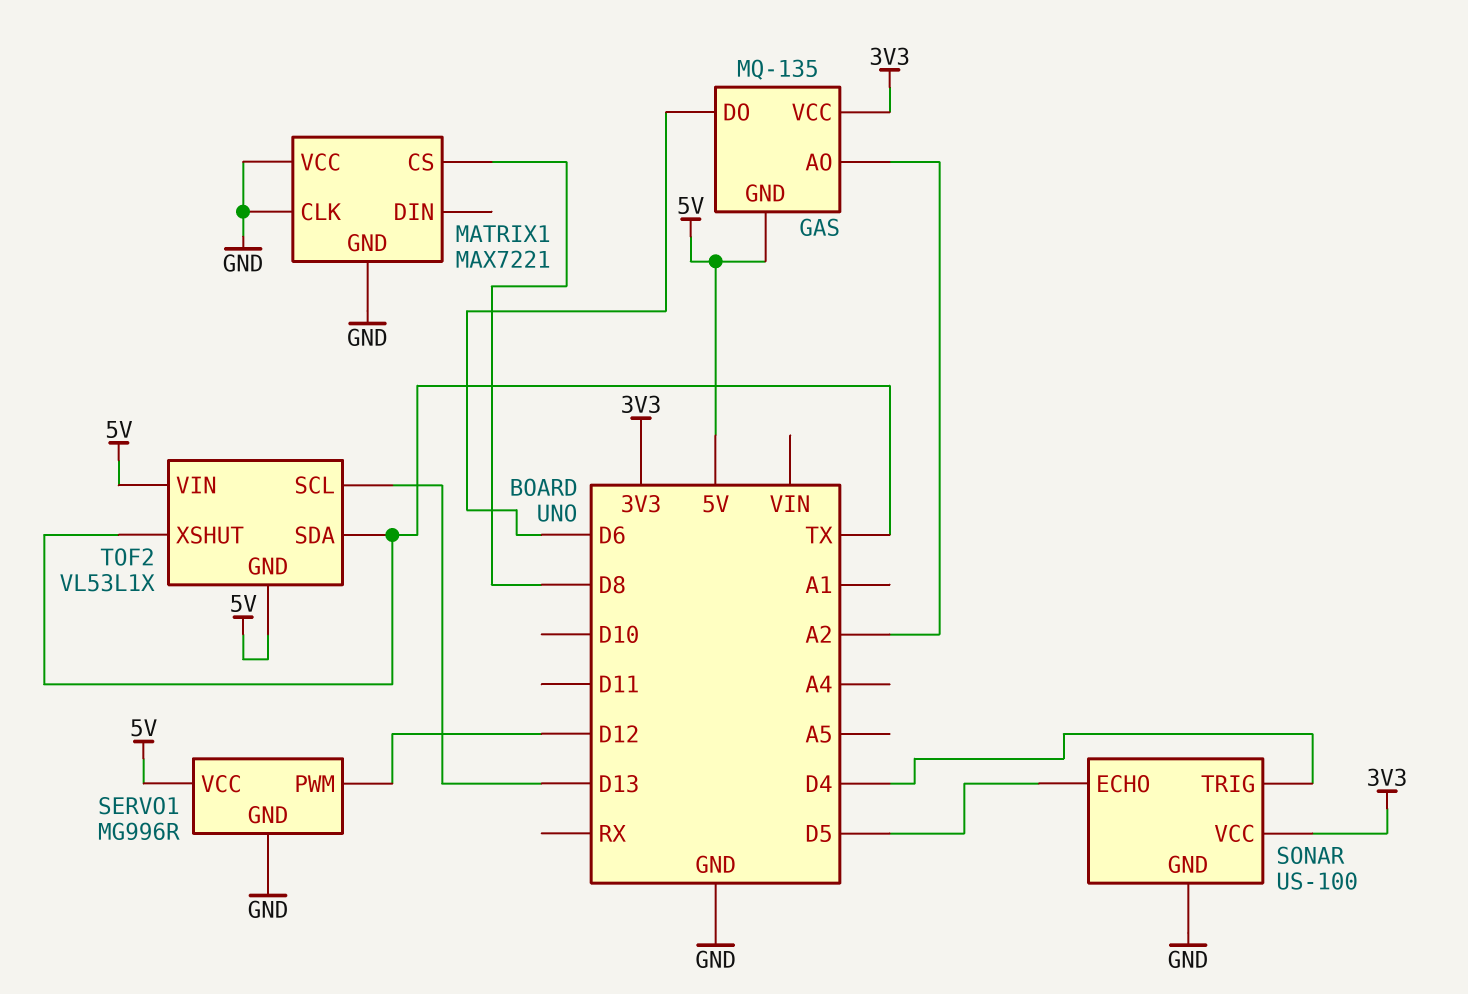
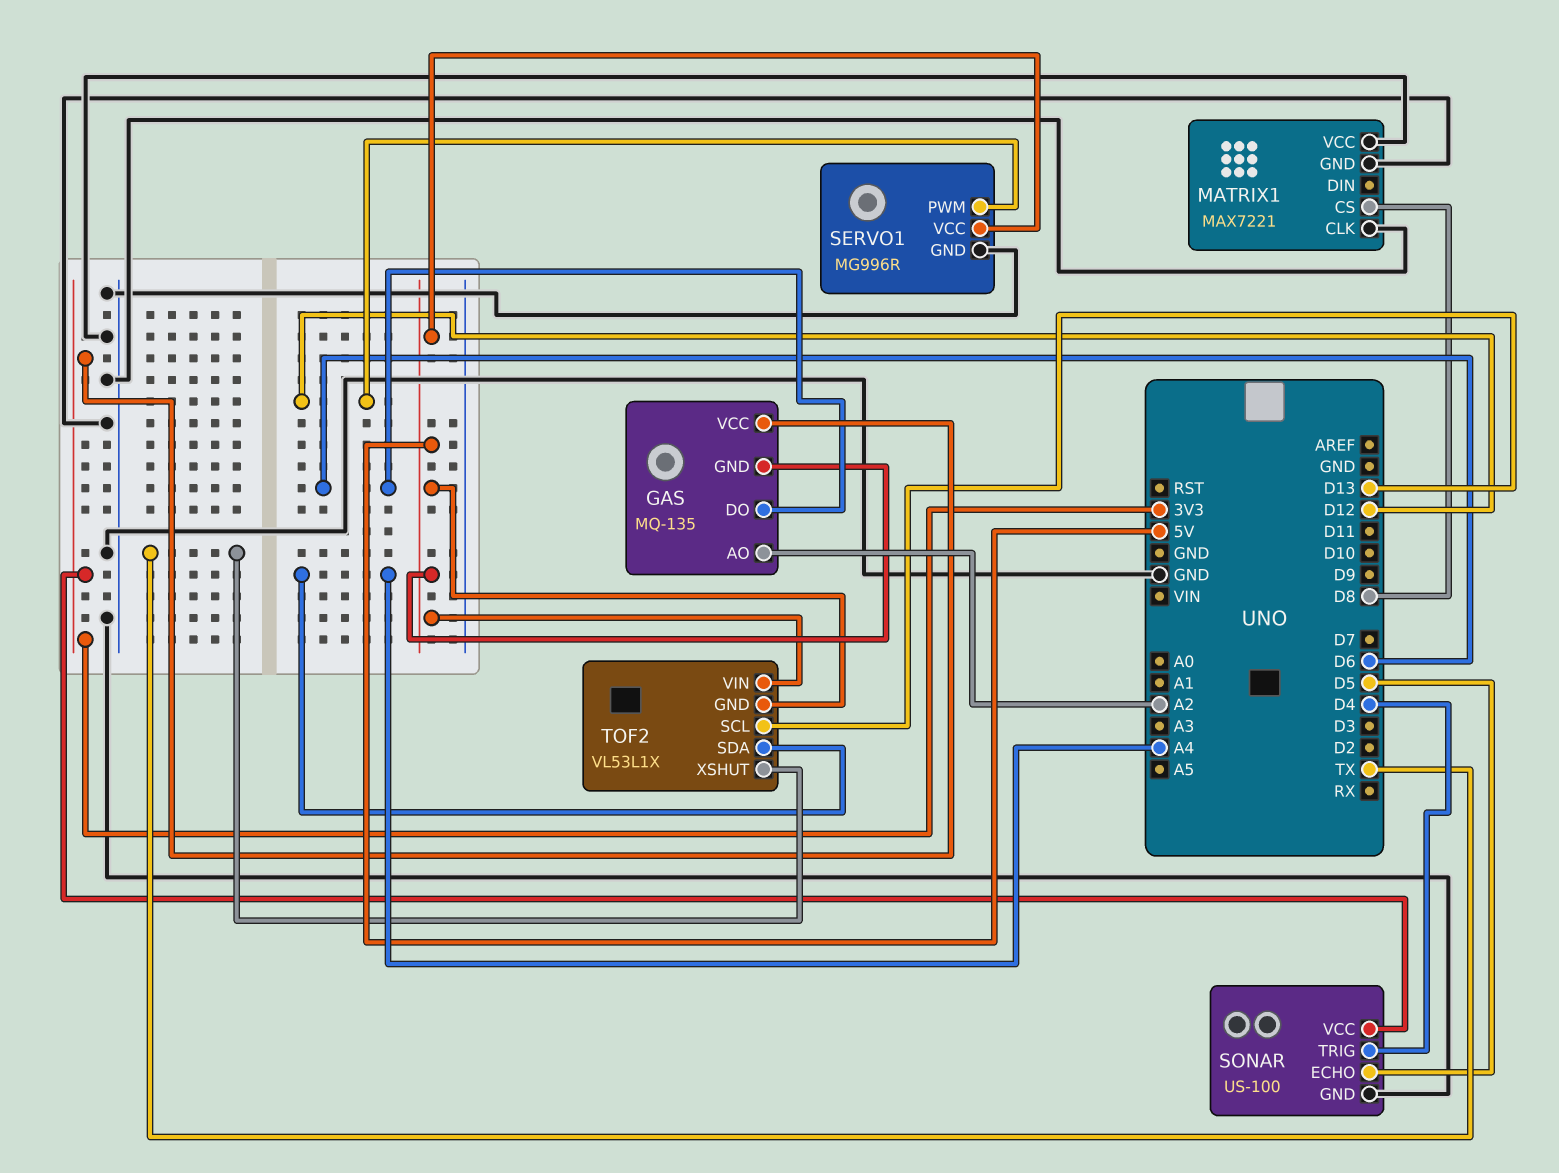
TOF2 pin SDA: TX -> A4

